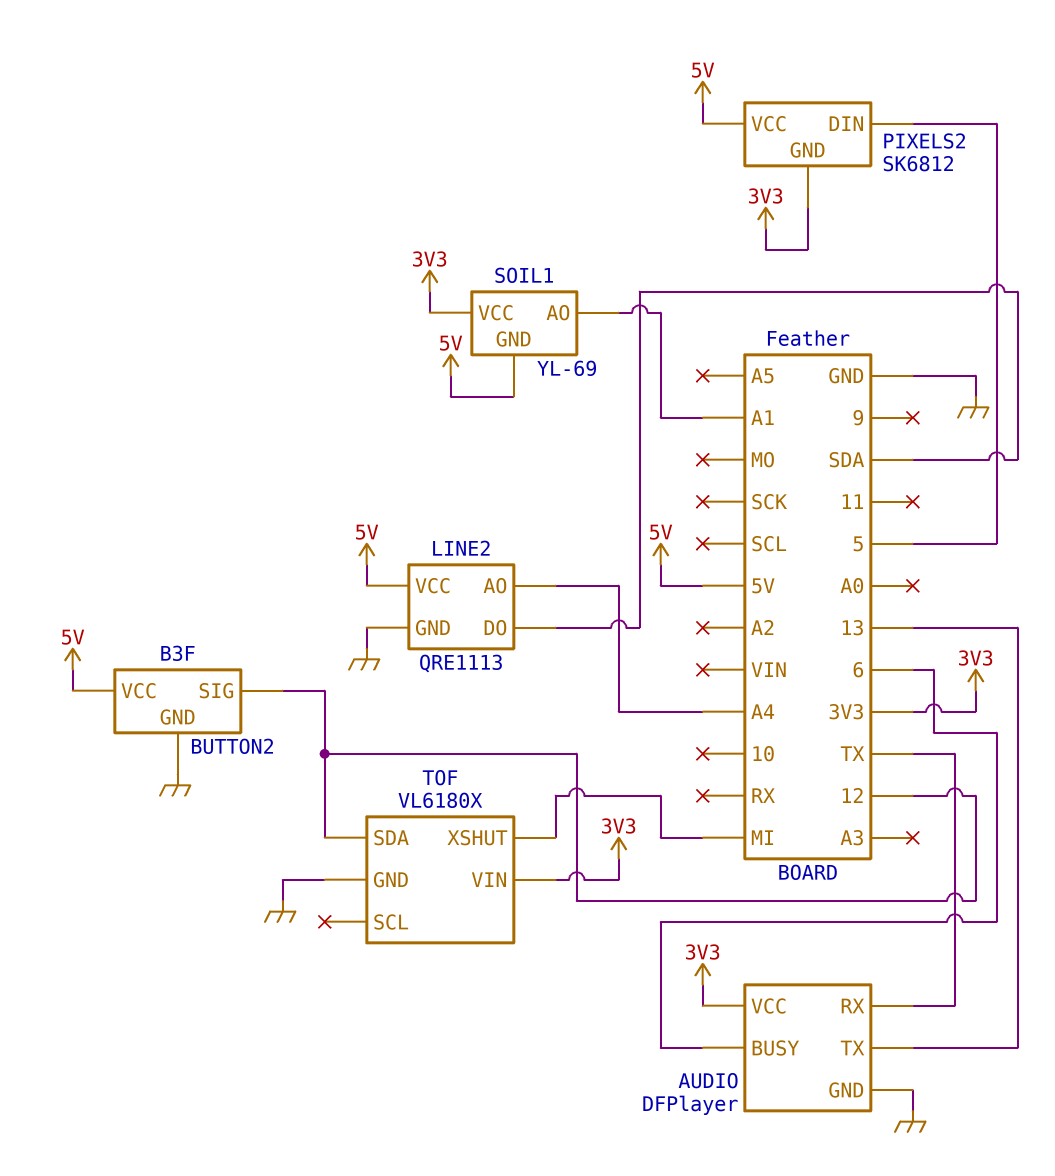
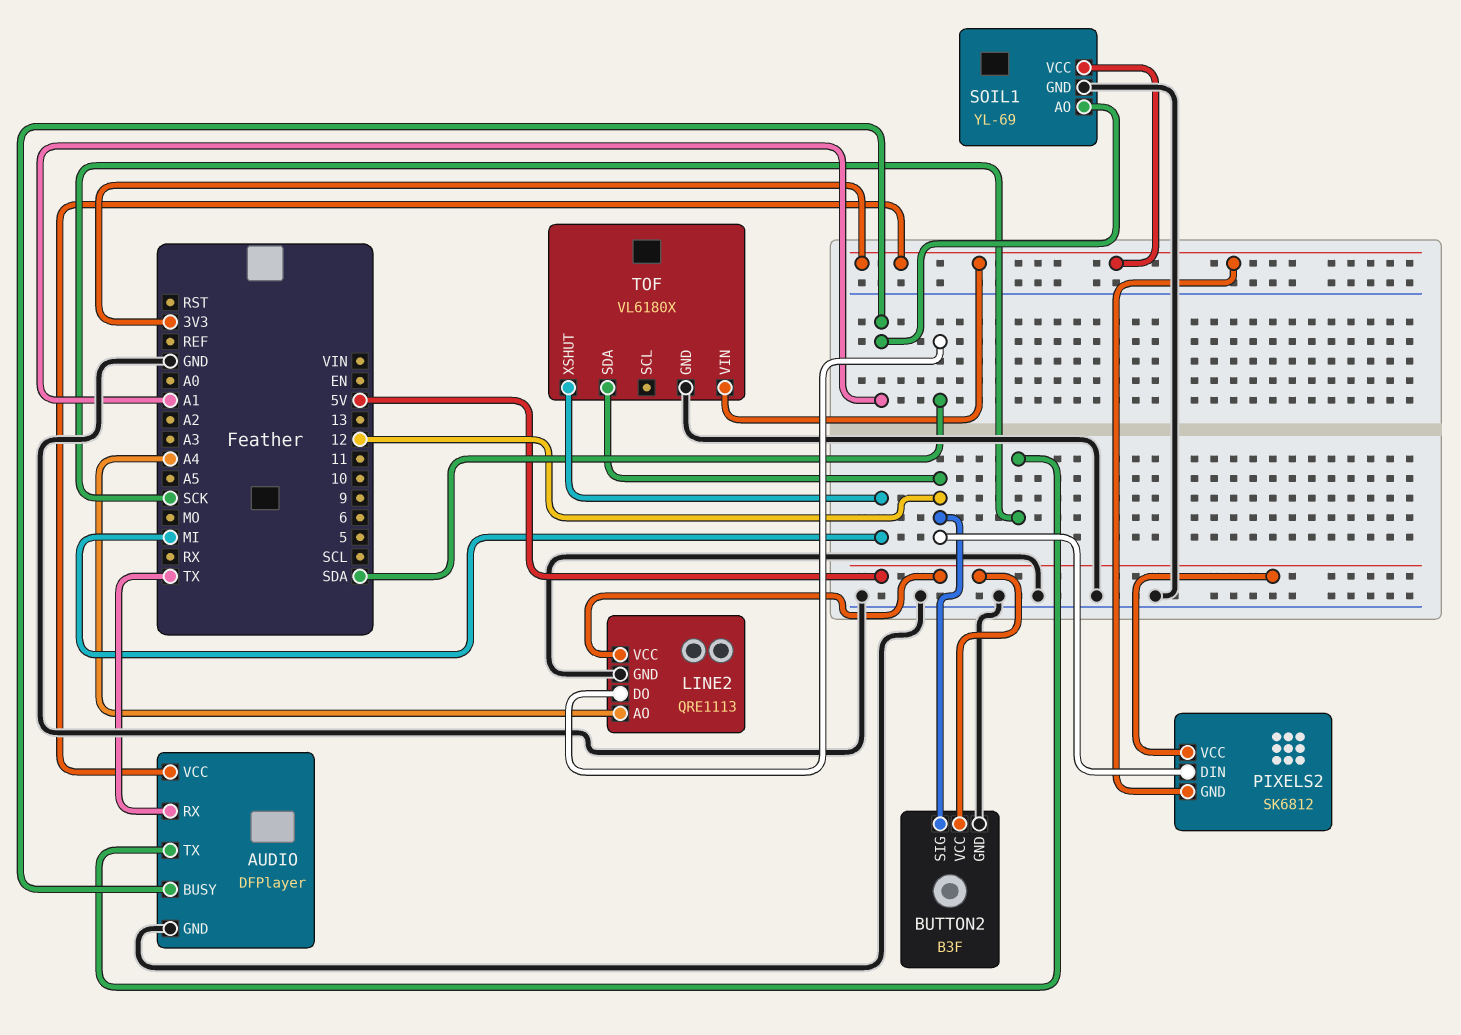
AUDIO pin BUSY: 6 -> A1
AUDIO pin TX: 13 -> SCK
PIXELS2 pin DIN: 5 -> 12
SOIL1 pin GND: 5V -> GND

